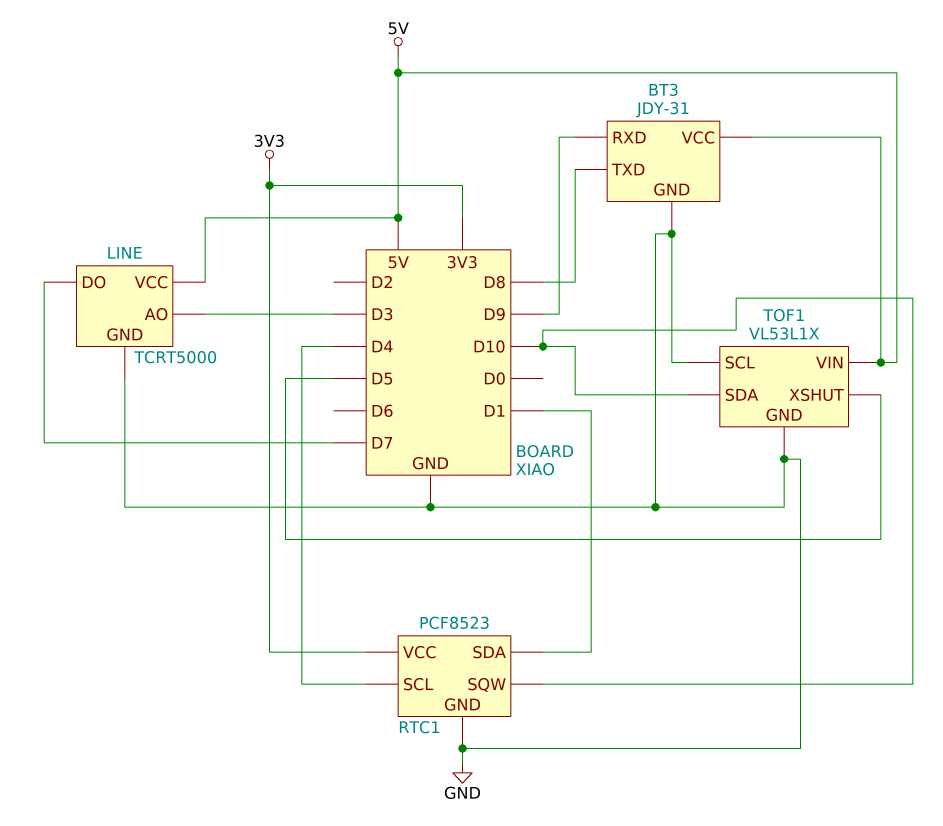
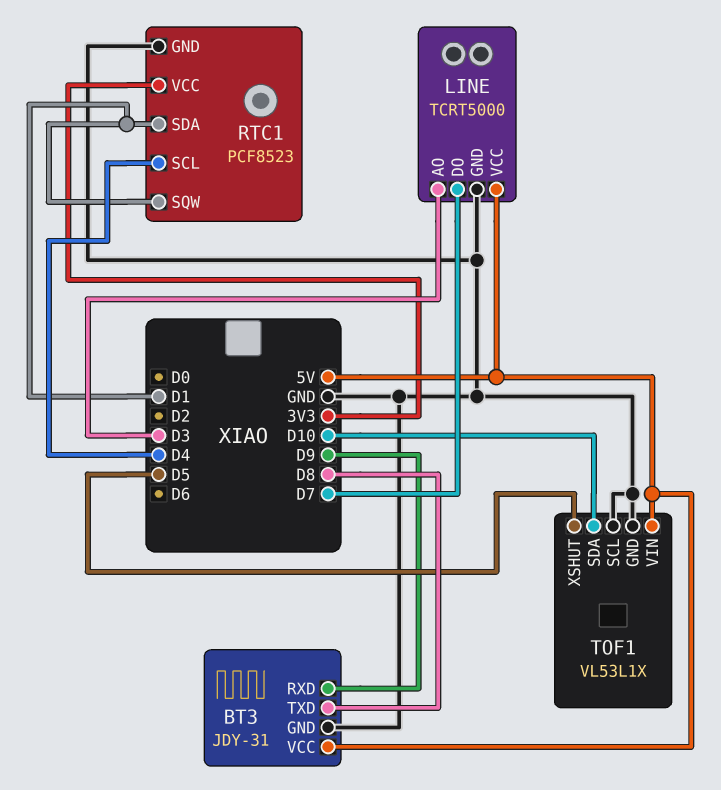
RTC1 pin SQW: D10 -> D1

